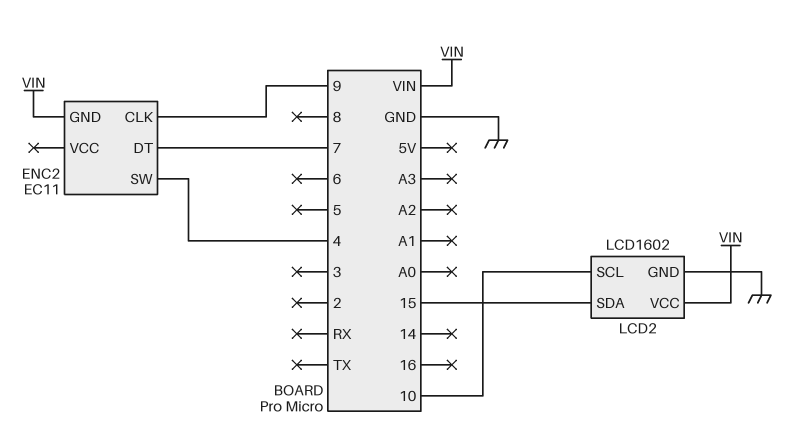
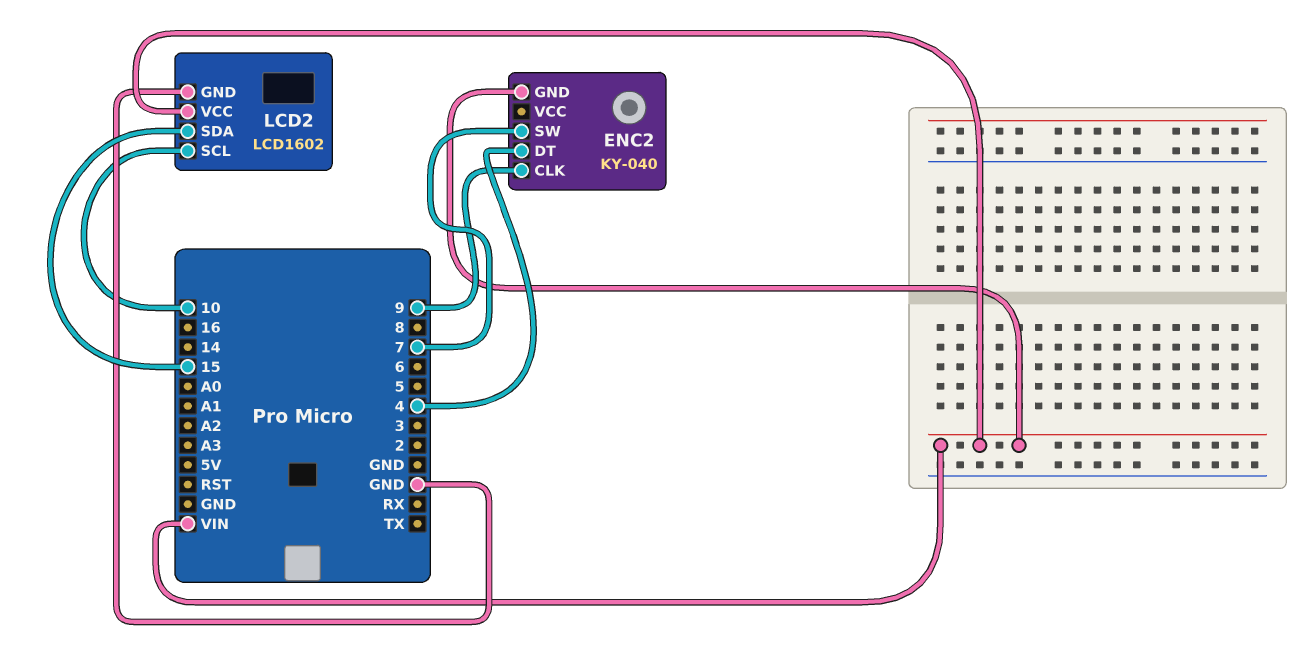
ENC2: EC11 -> KY-040
ENC2 pin DT: 7 -> 4
ENC2 pin SW: 4 -> 7

